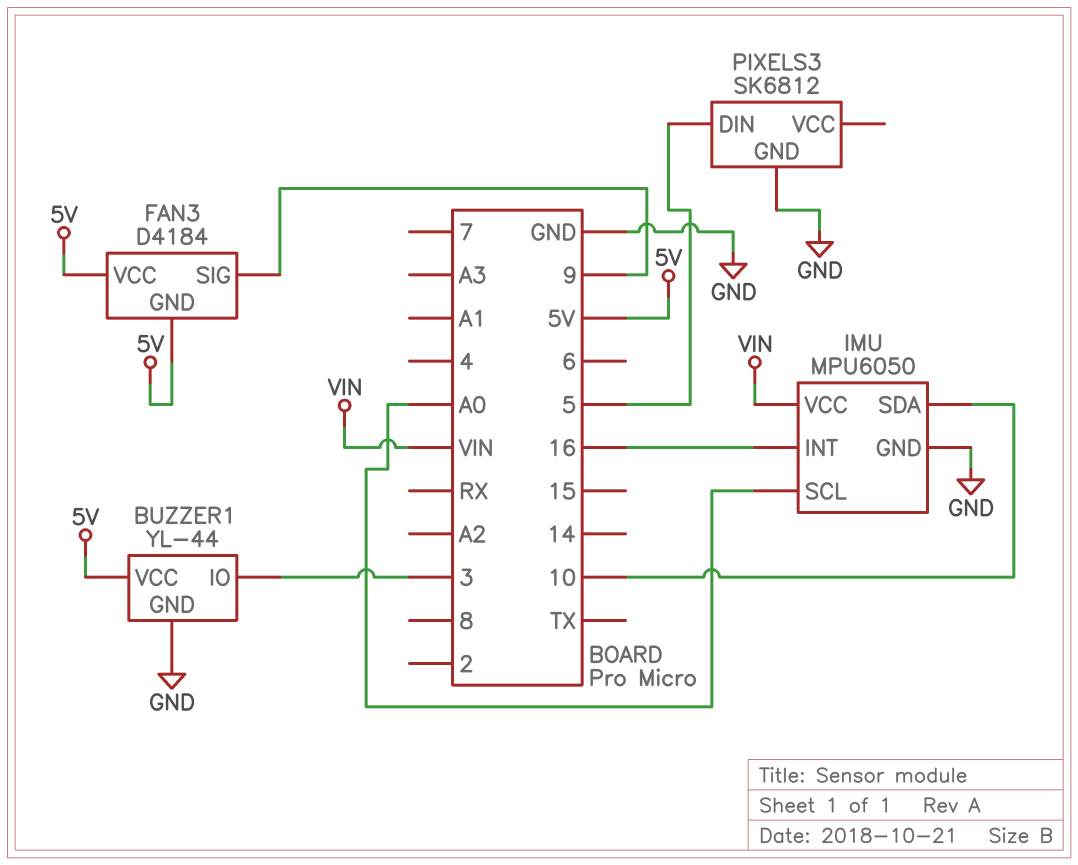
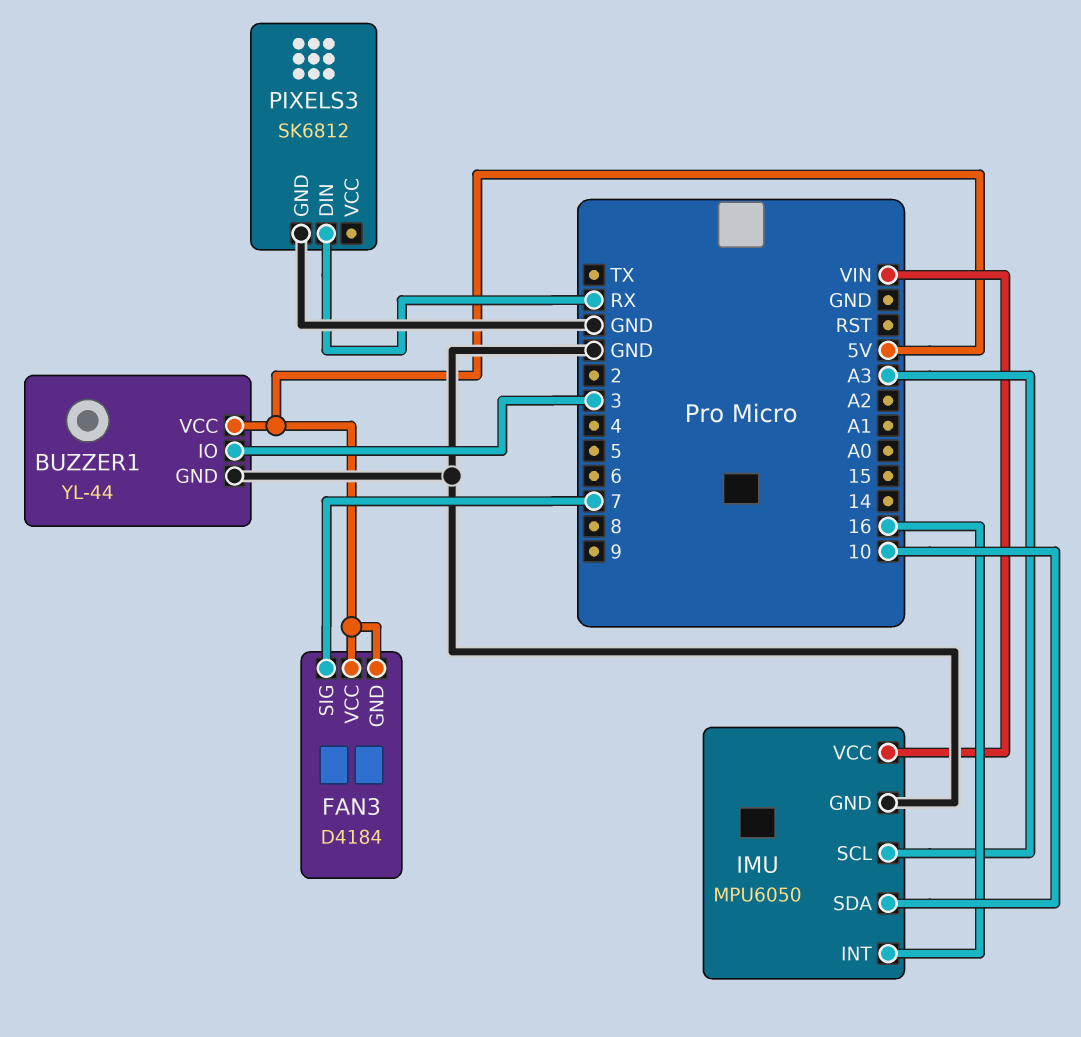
FAN3 pin SIG: 9 -> 7
IMU pin SCL: A0 -> A3
PIXELS3 pin DIN: 5 -> RX

